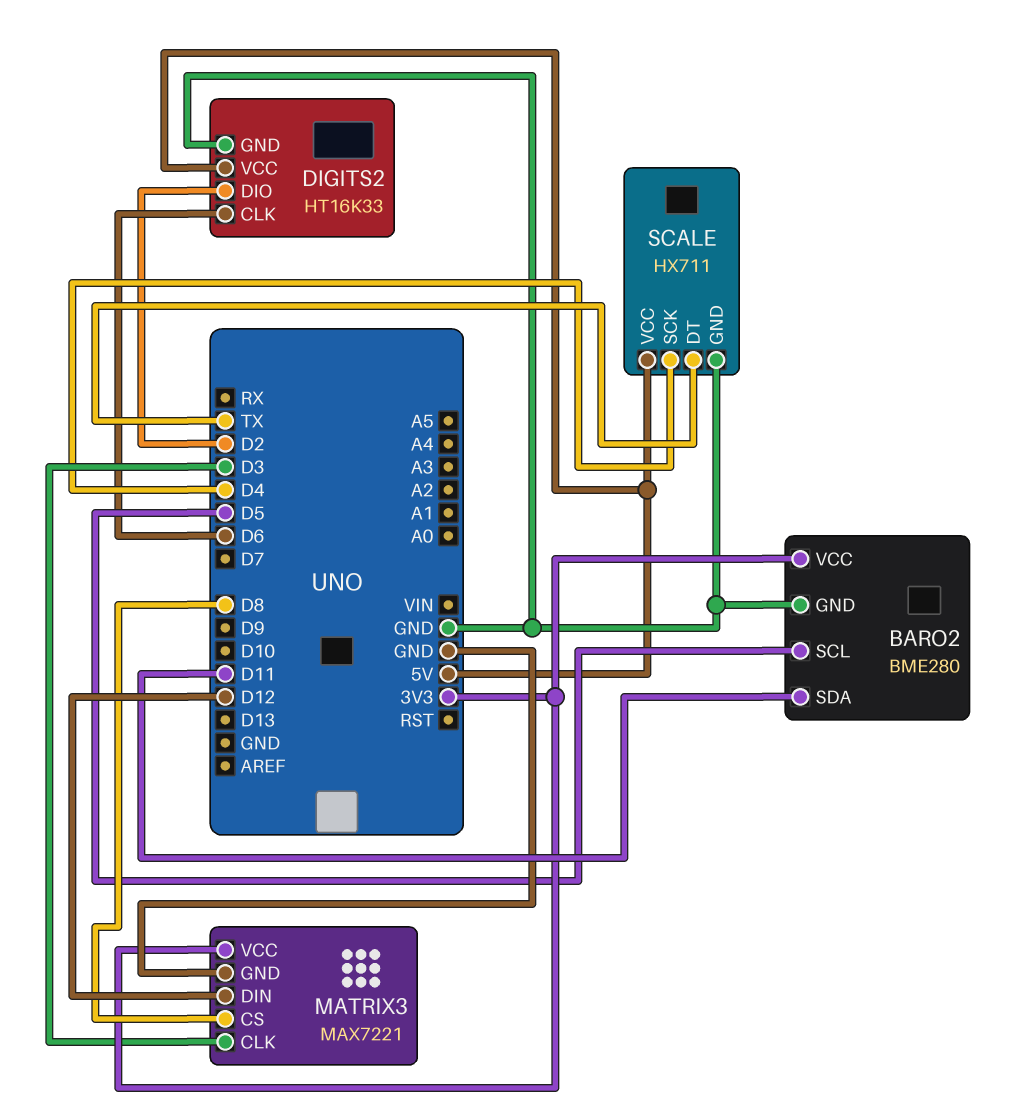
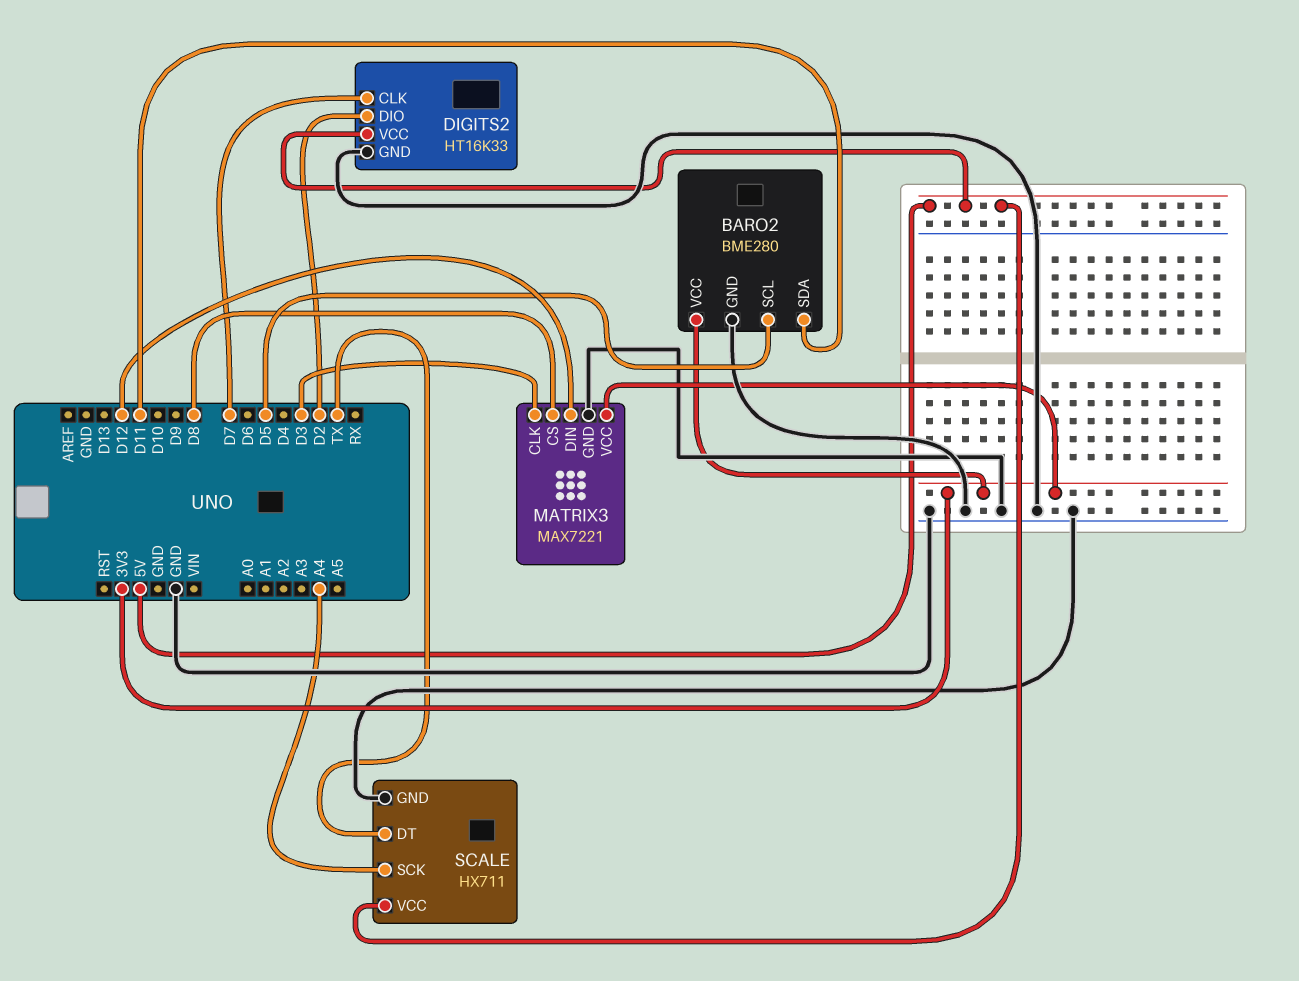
DIGITS2 pin CLK: D6 -> D7
SCALE pin SCK: D4 -> A4

